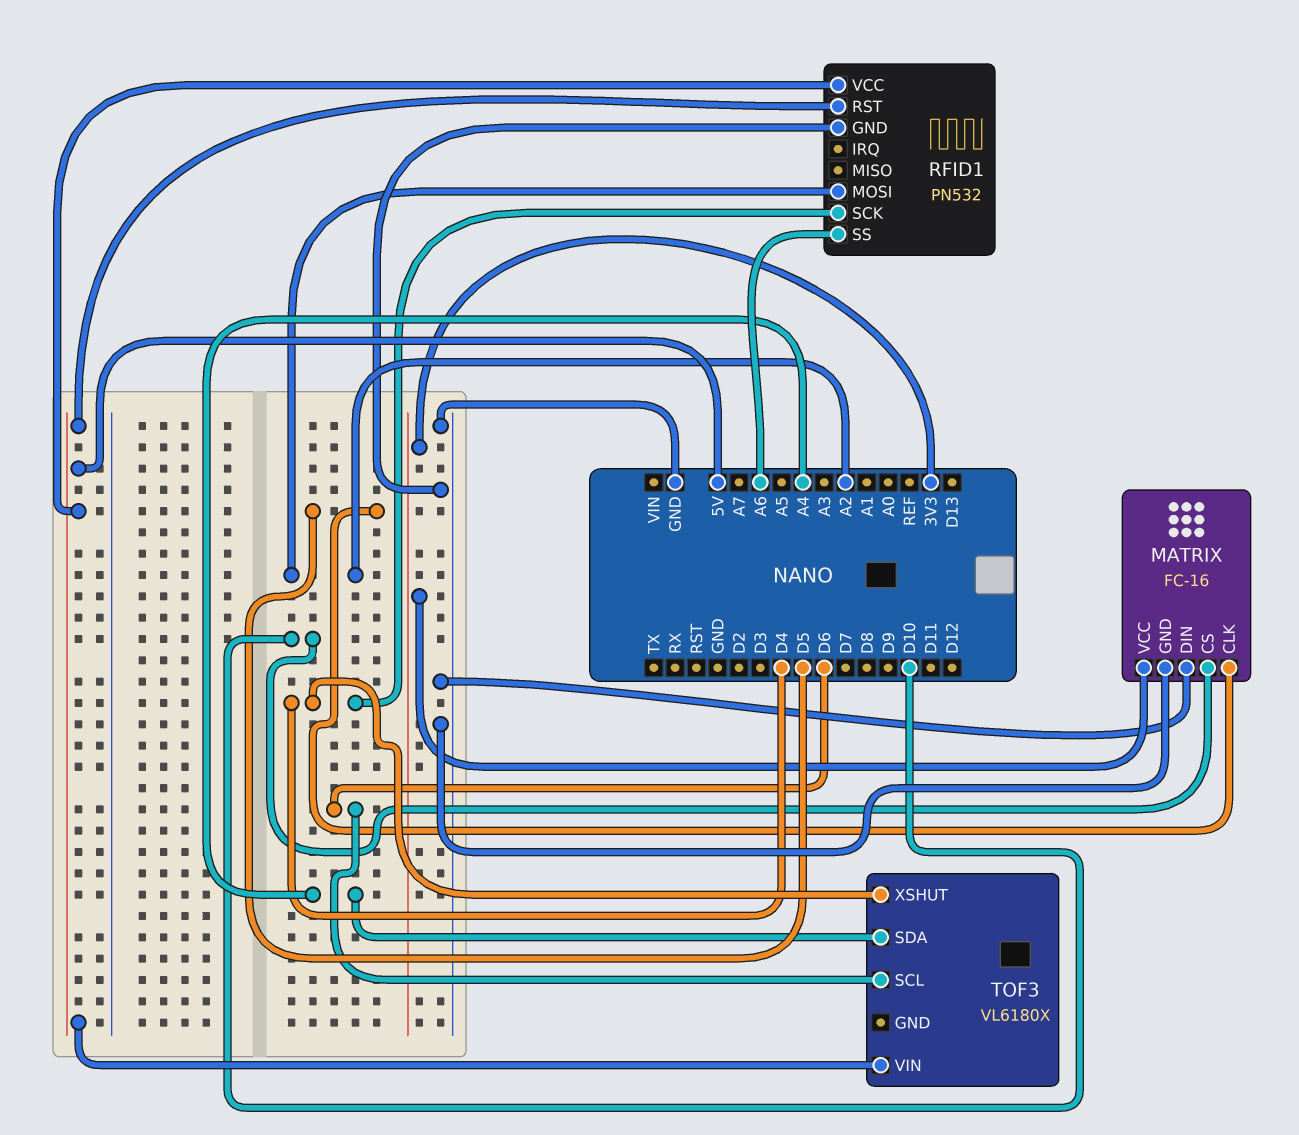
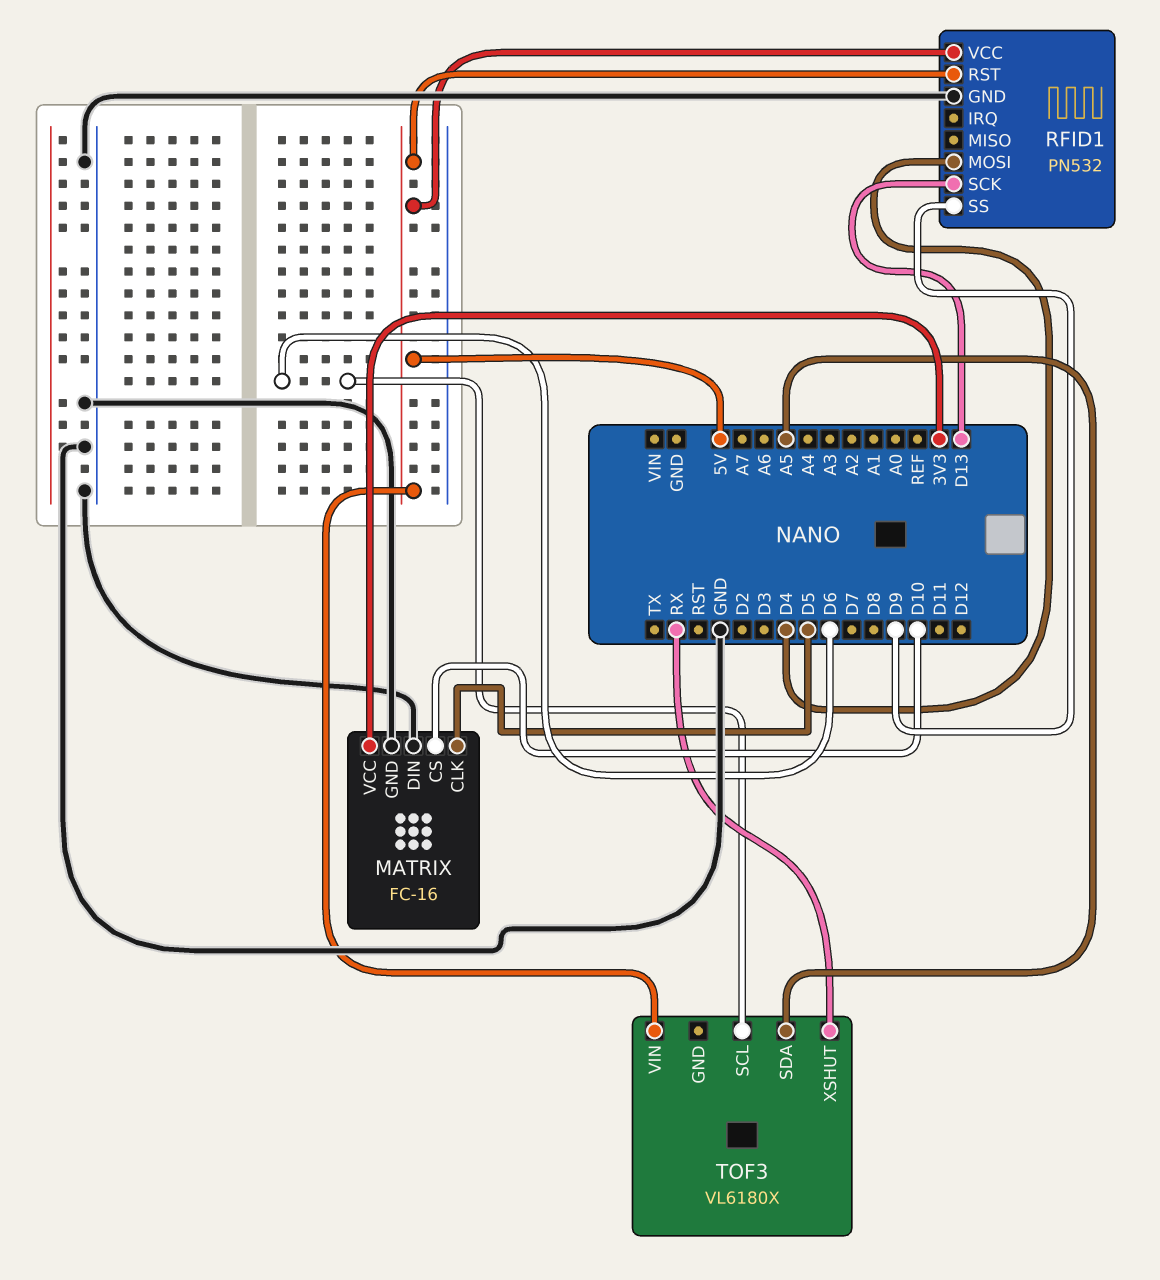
RFID1 pin MOSI: A2 -> D4
RFID1 pin SCK: D4 -> D13
RFID1 pin SS: A6 -> D9
TOF3 pin SDA: A4 -> A5
TOF3 pin XSHUT: D4 -> RX

